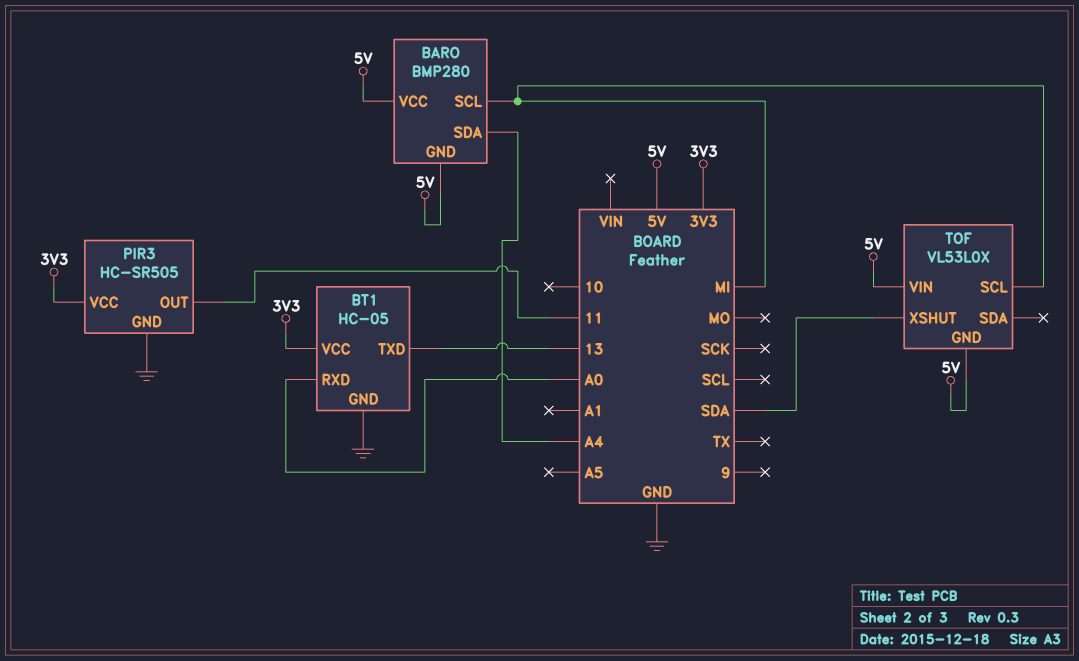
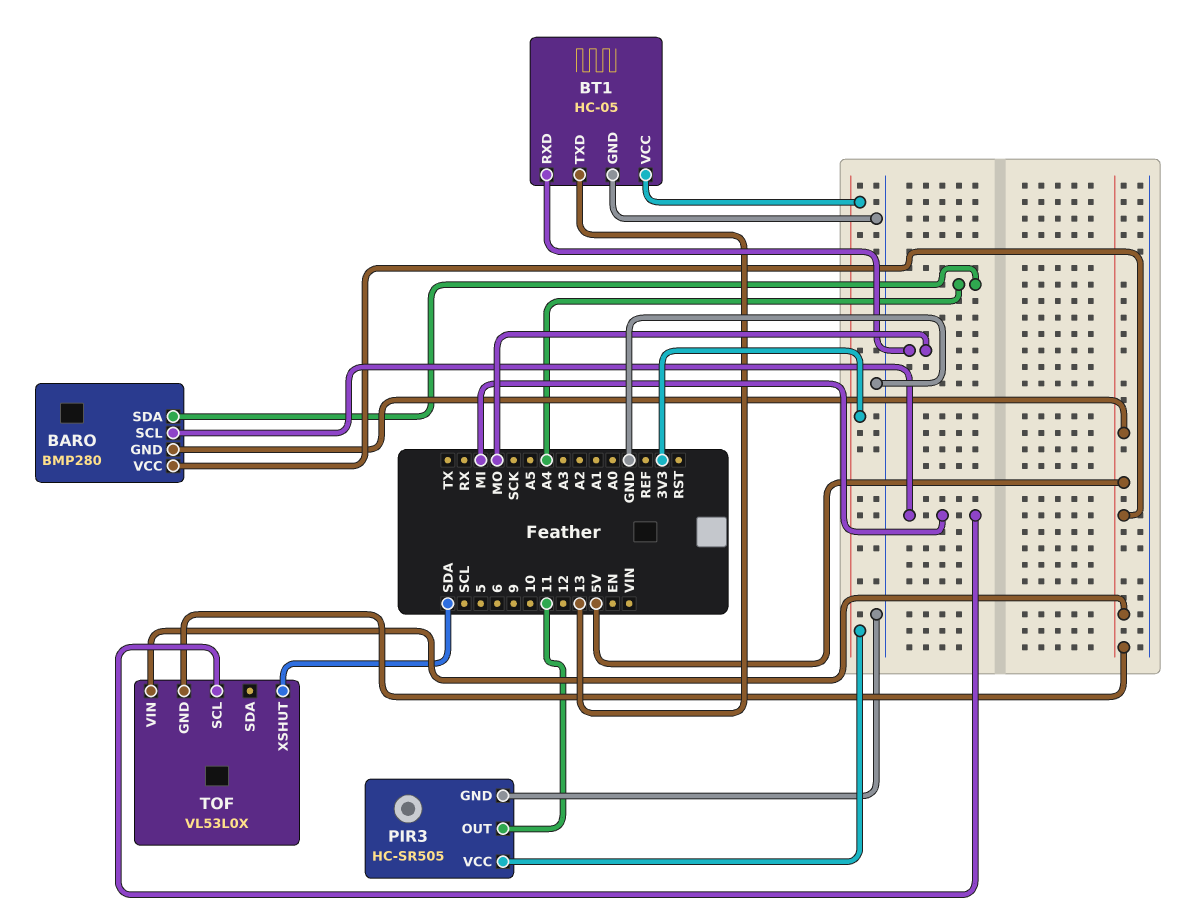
BT1 pin RXD: A0 -> MO

